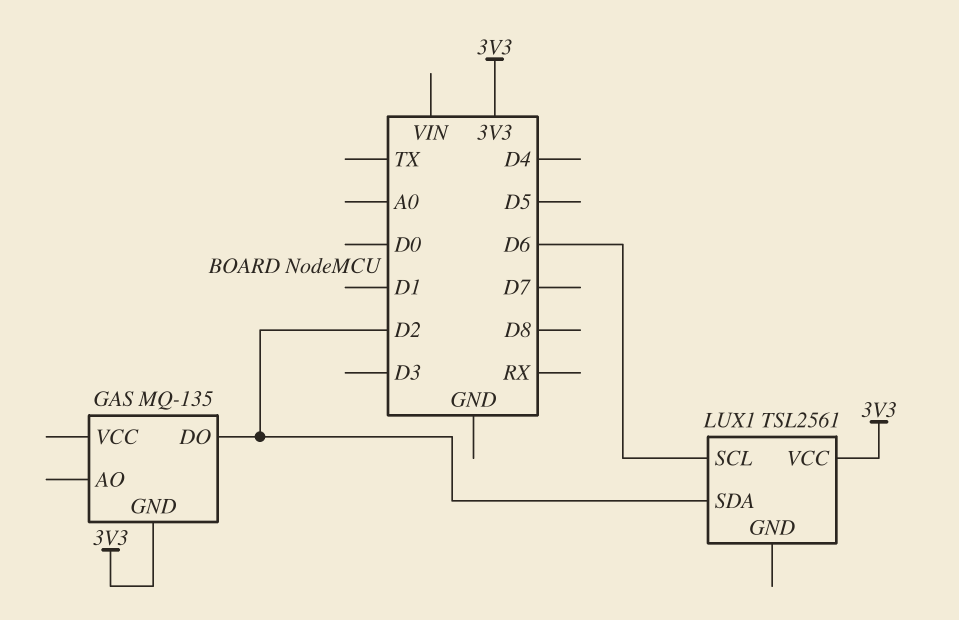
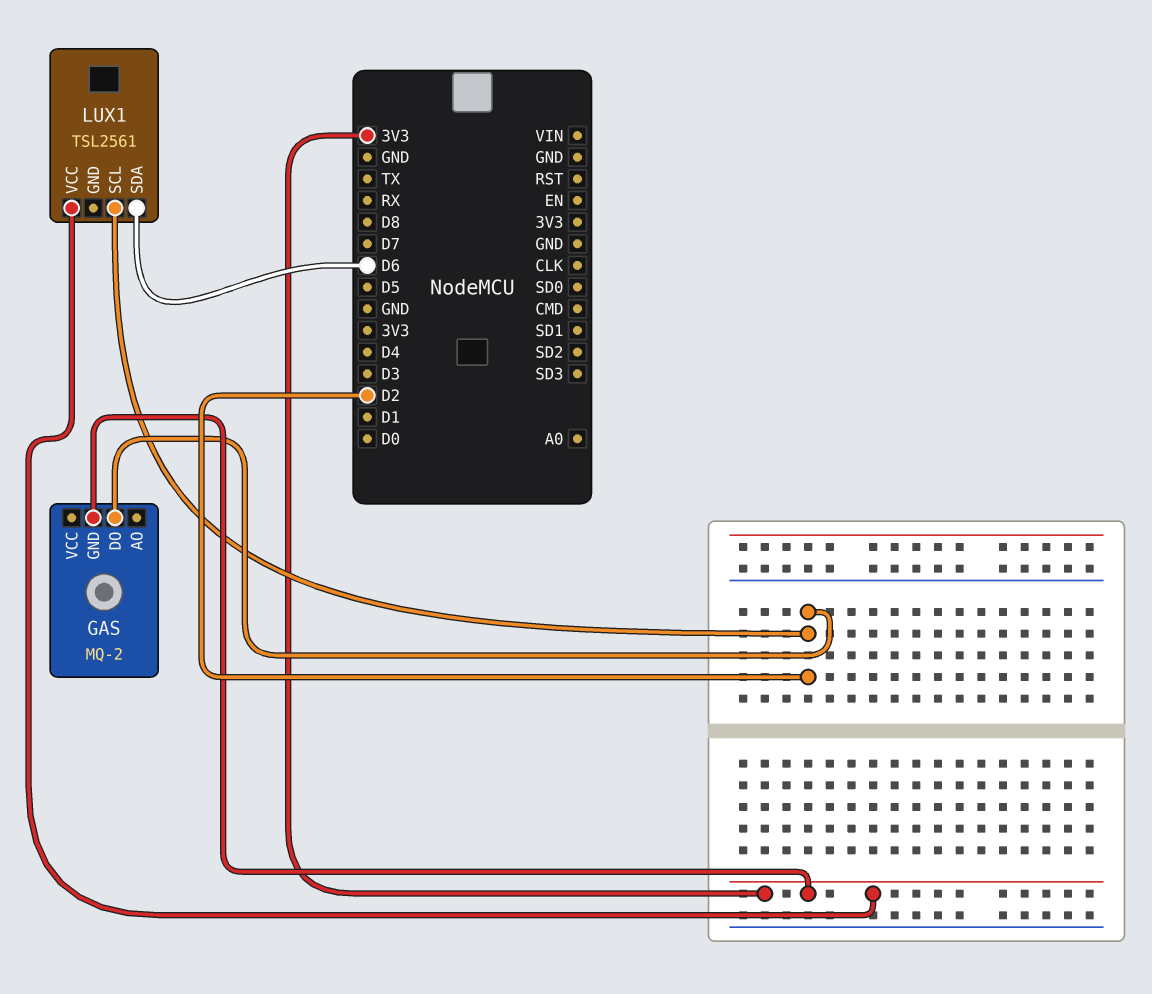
GAS: MQ-135 -> MQ-2
LUX1 pin SCL: D6 -> D2
LUX1 pin SDA: D2 -> D6

